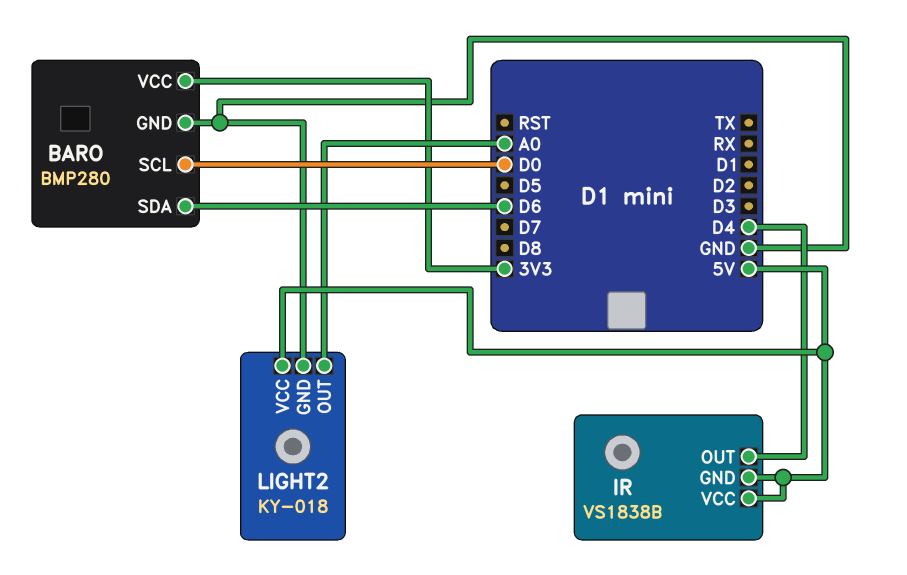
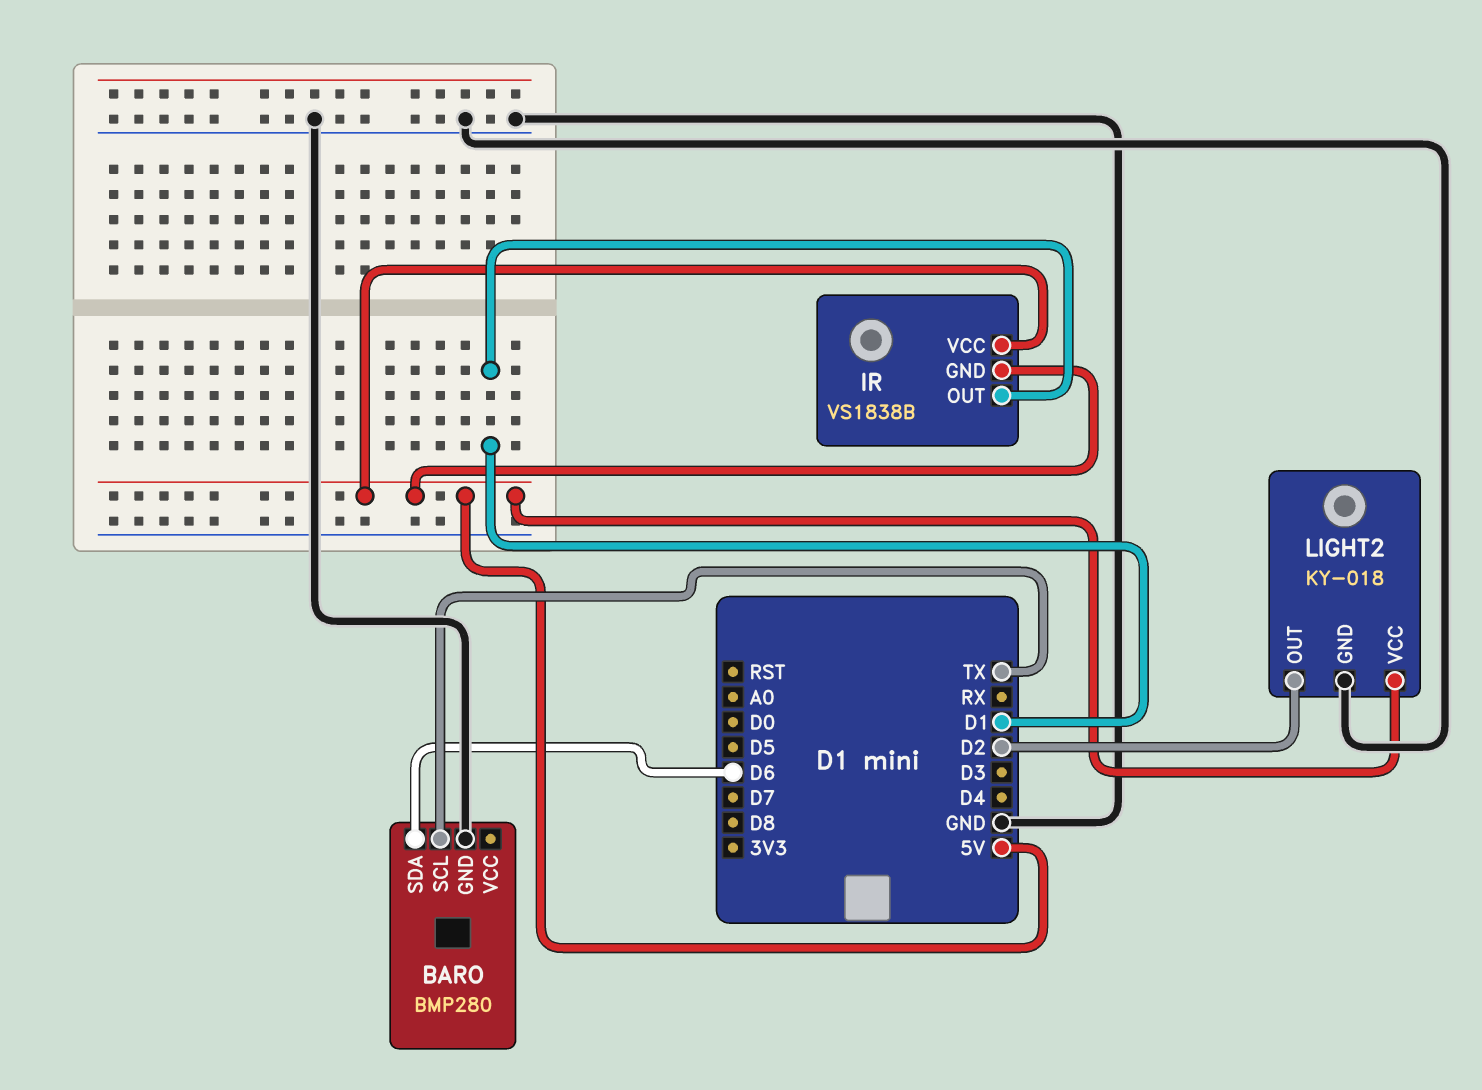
BARO pin SCL: D0 -> TX
BARO pin VCC: 3V3 -> none
IR pin OUT: D4 -> D1
LIGHT2 pin OUT: A0 -> D2

